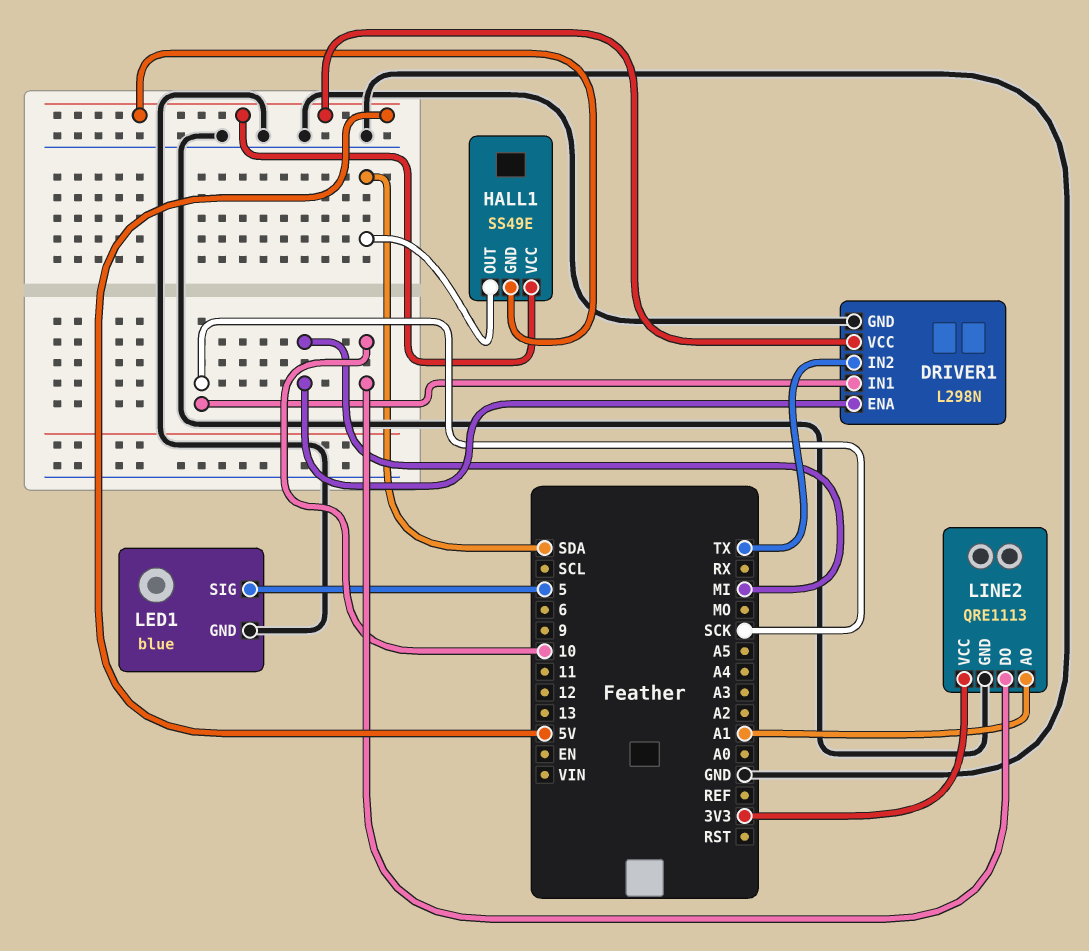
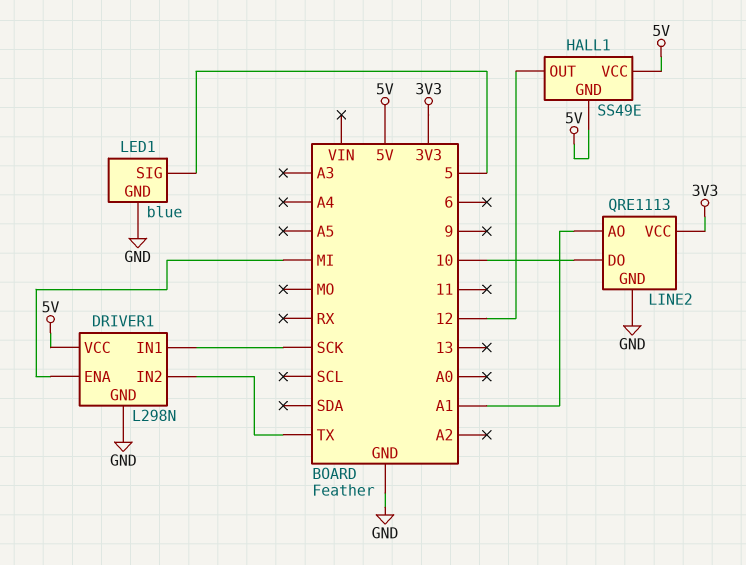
HALL1 pin OUT: SDA -> 12

